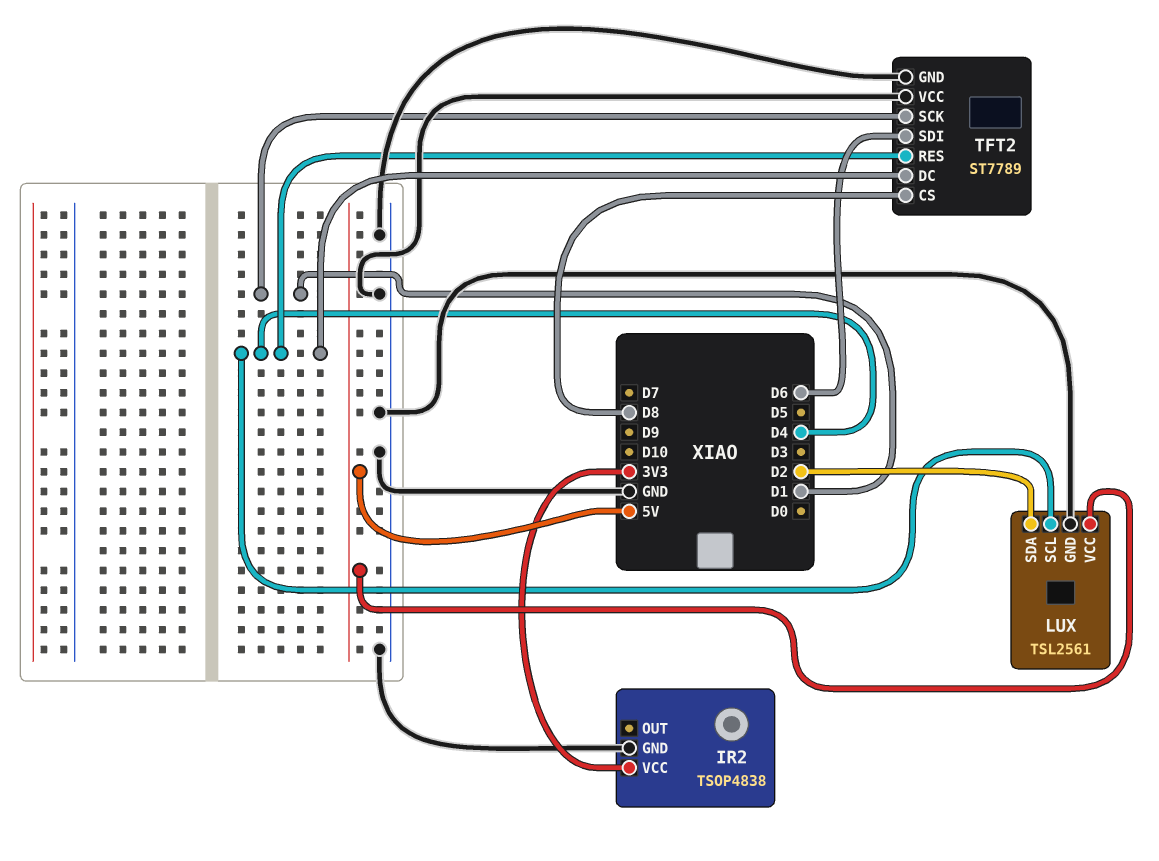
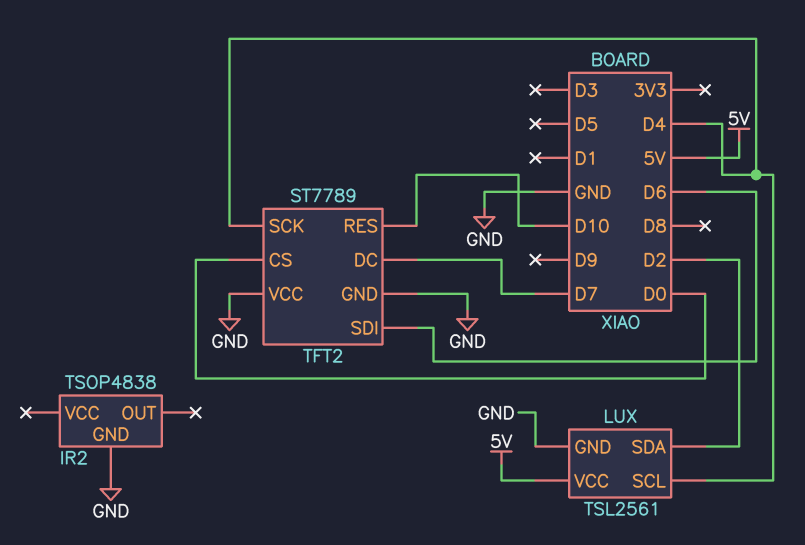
IR2 pin VCC: 3V3 -> none
TFT2 pin CS: D8 -> D0
TFT2 pin DC: D4 -> D7
TFT2 pin RES: D4 -> D10
TFT2 pin SCK: D1 -> D4

